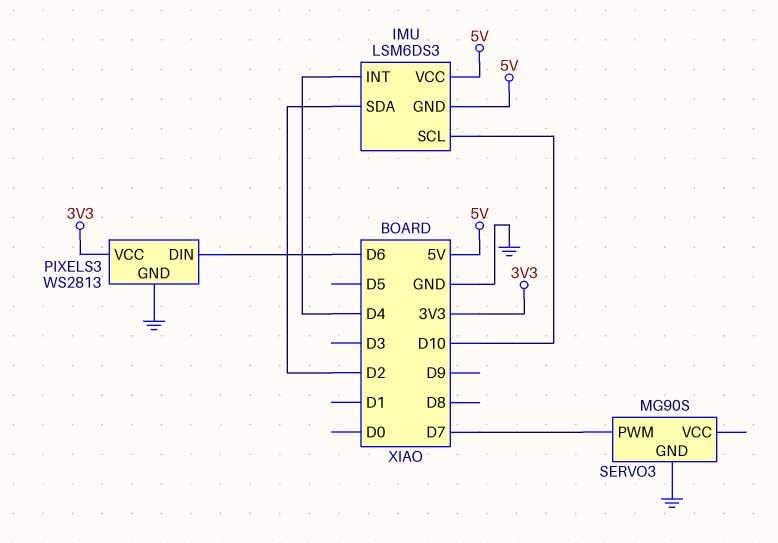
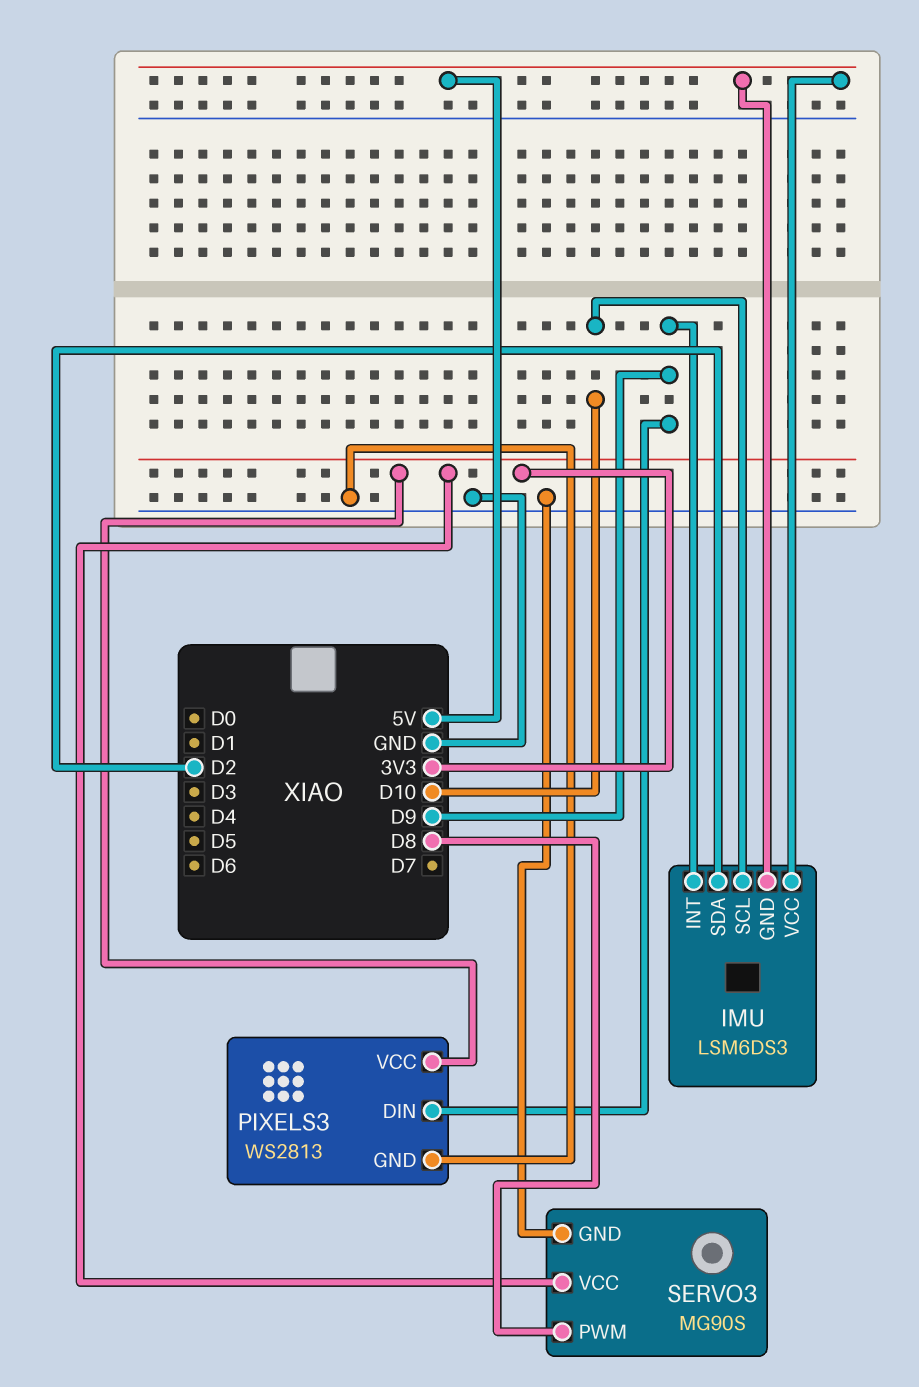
IMU pin INT: D4 -> D9
PIXELS3 pin DIN: D6 -> D9
SERVO3 pin PWM: D7 -> D8
SERVO3 pin VCC: none -> 3V3

